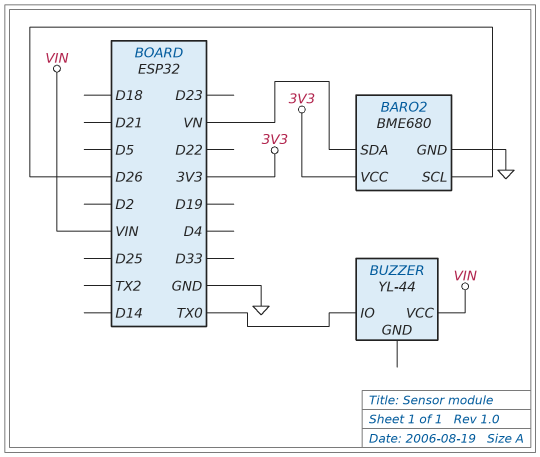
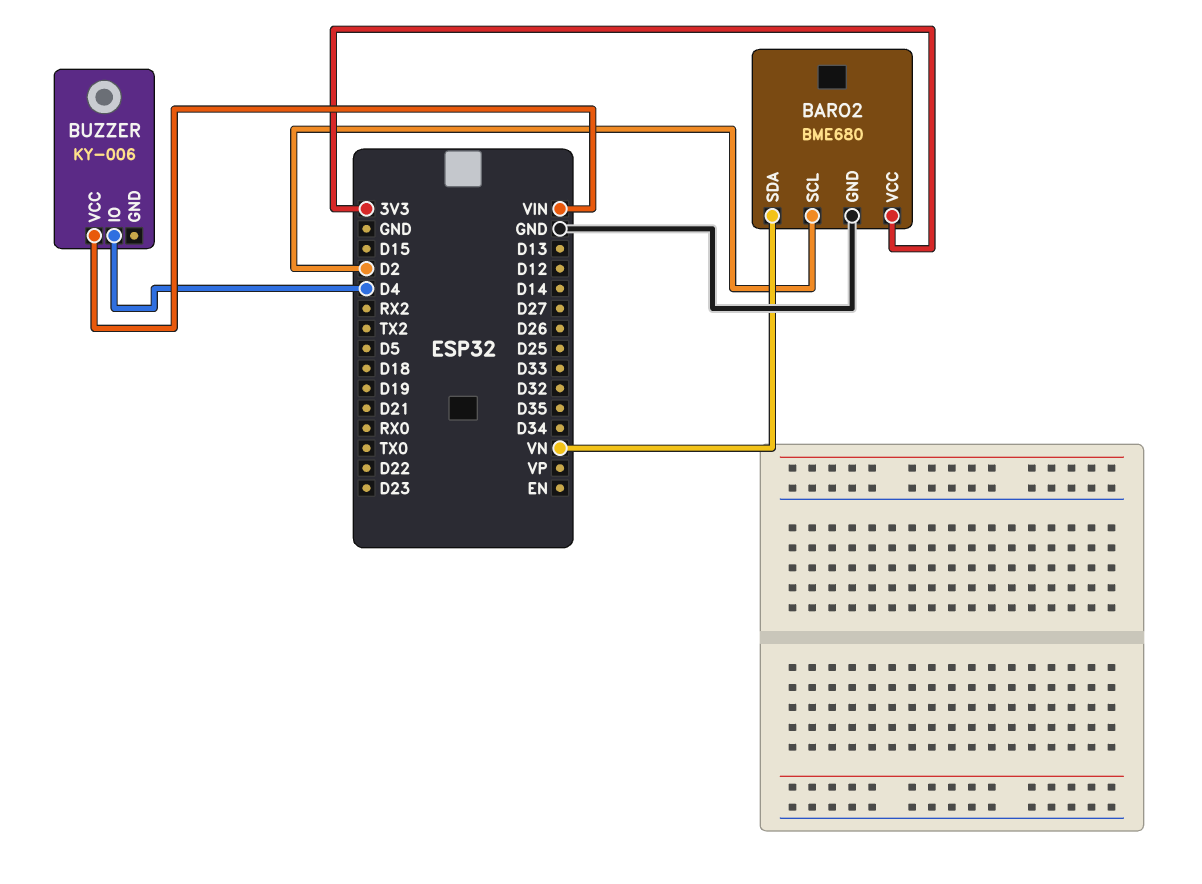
BARO2 pin SCL: D26 -> D2
BUZZER: YL-44 -> KY-006
BUZZER pin IO: TX0 -> D4

